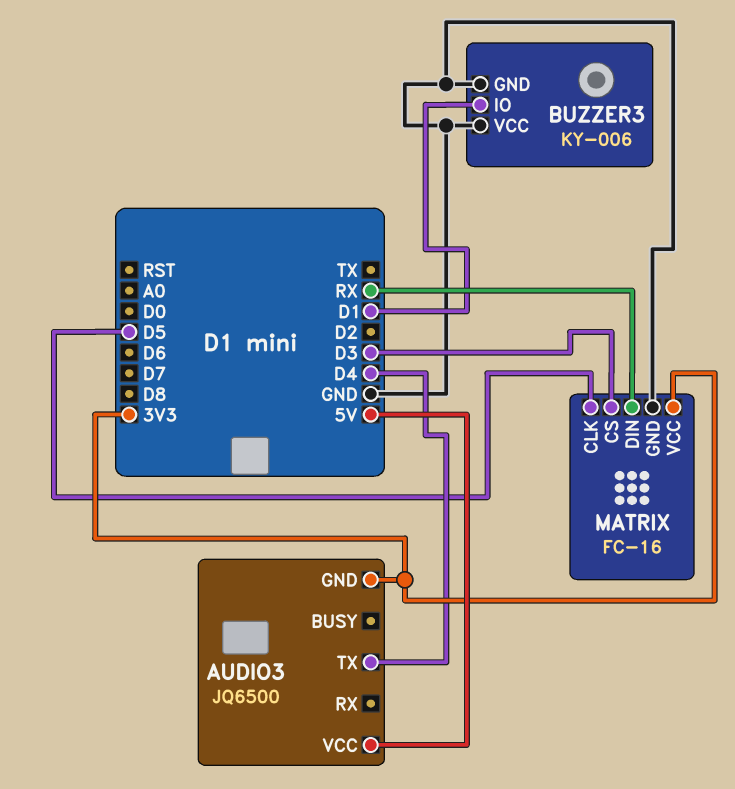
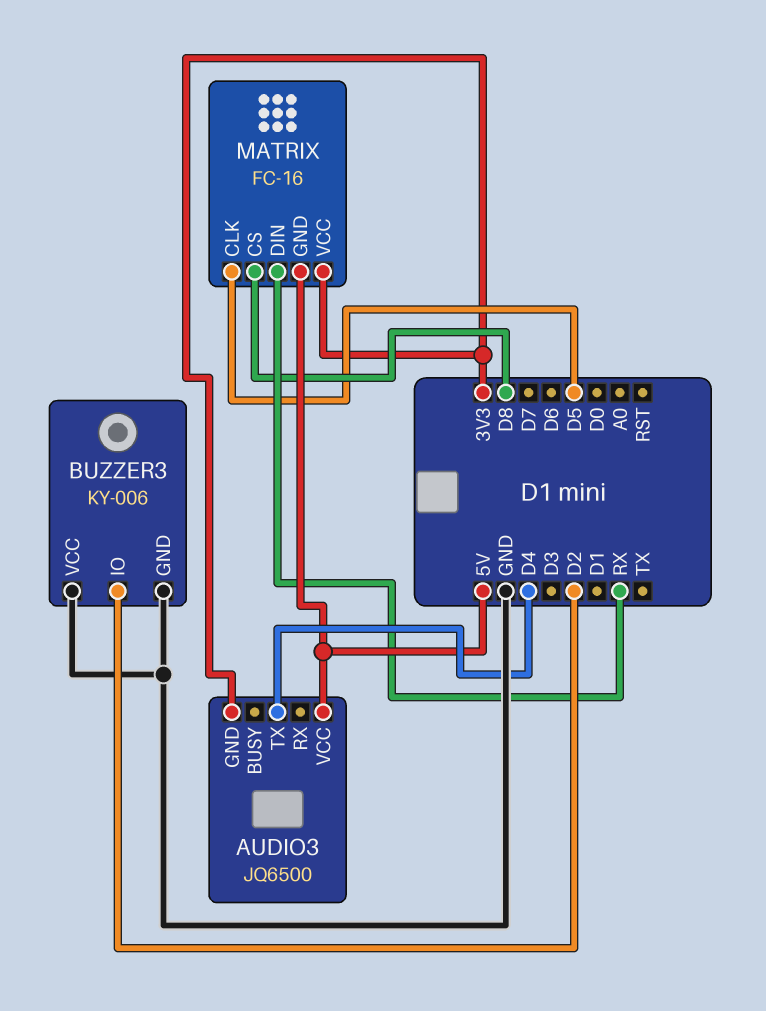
BUZZER3 pin IO: D1 -> D2
MATRIX pin CS: D3 -> D8
MATRIX pin GND: GND -> 5V

